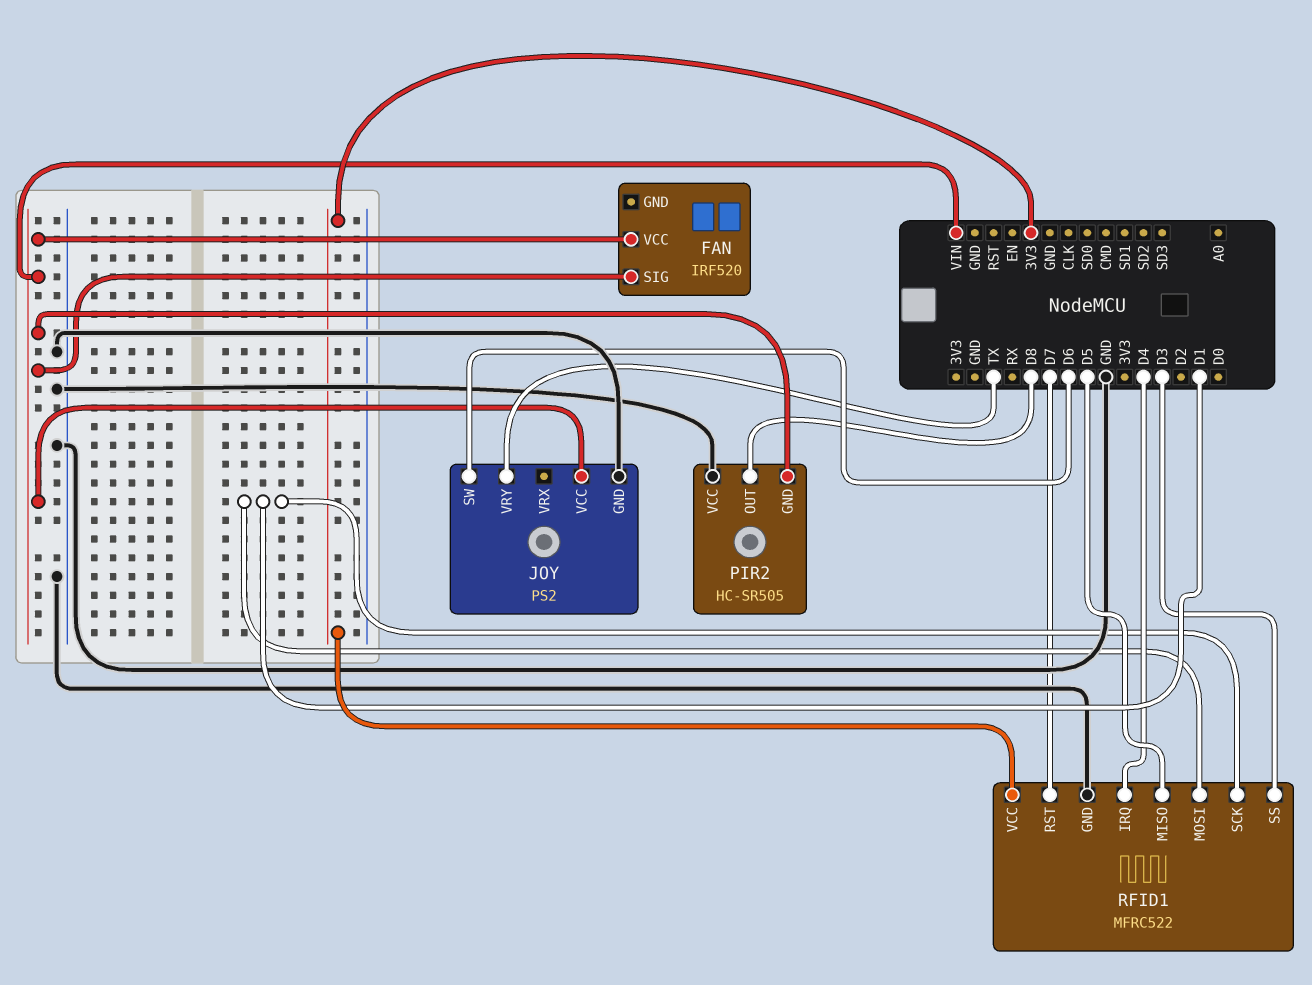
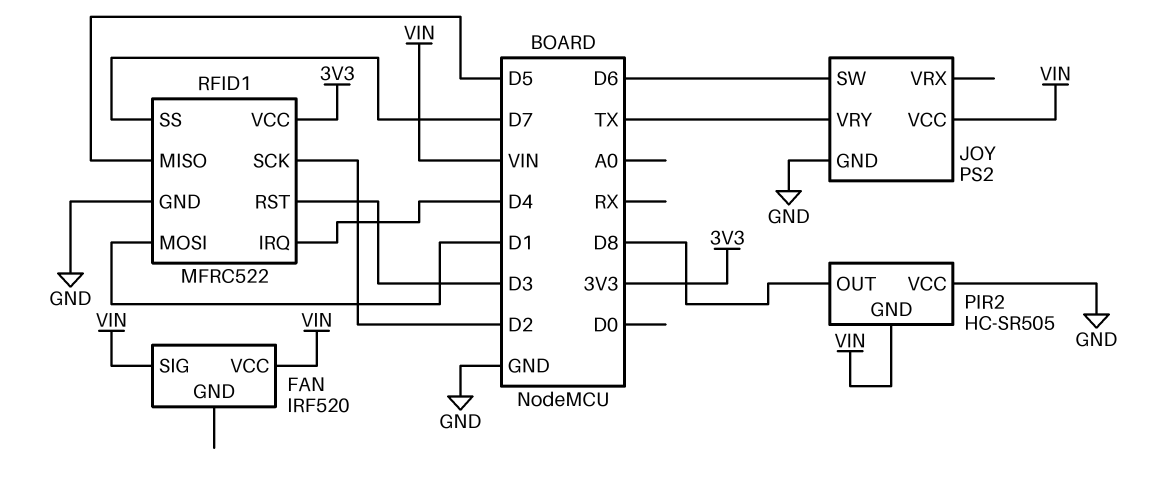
RFID1 pin RST: D7 -> D3
RFID1 pin SCK: D1 -> D2
RFID1 pin SS: D3 -> D7

